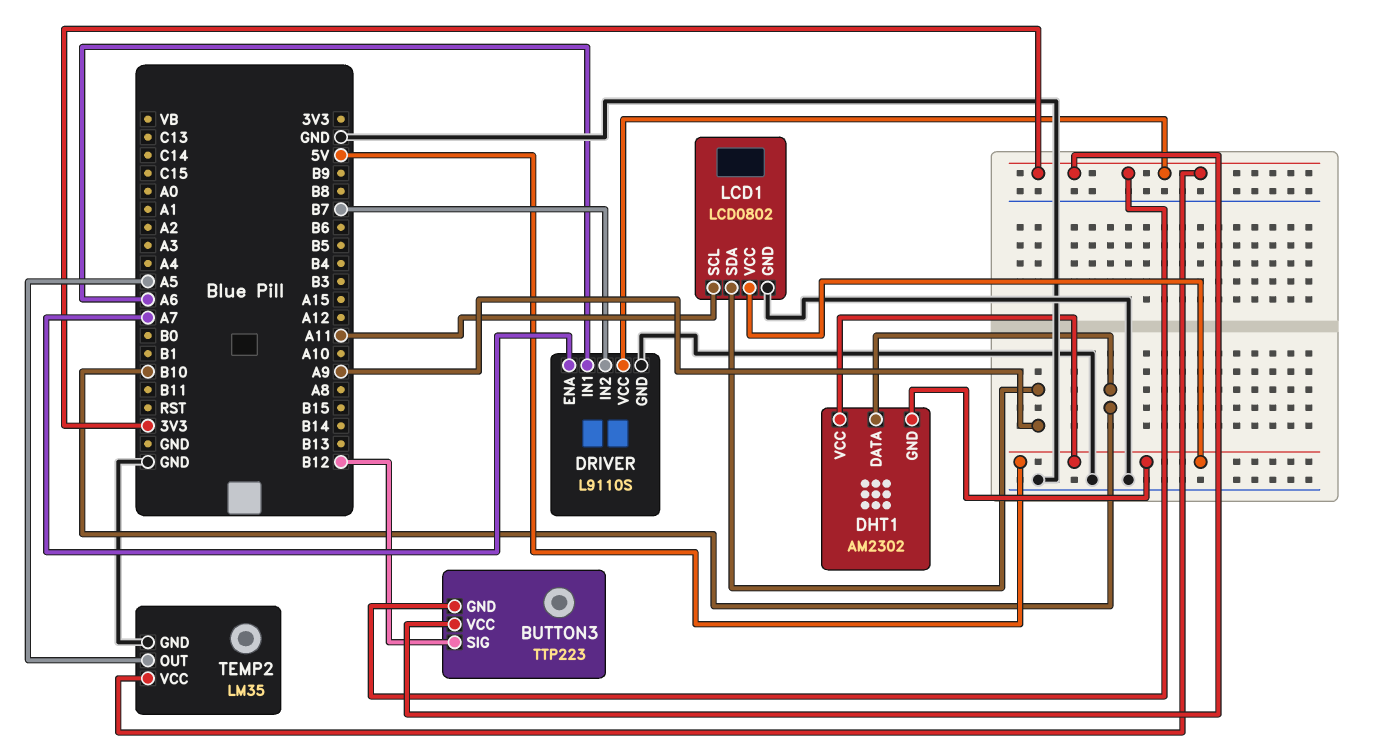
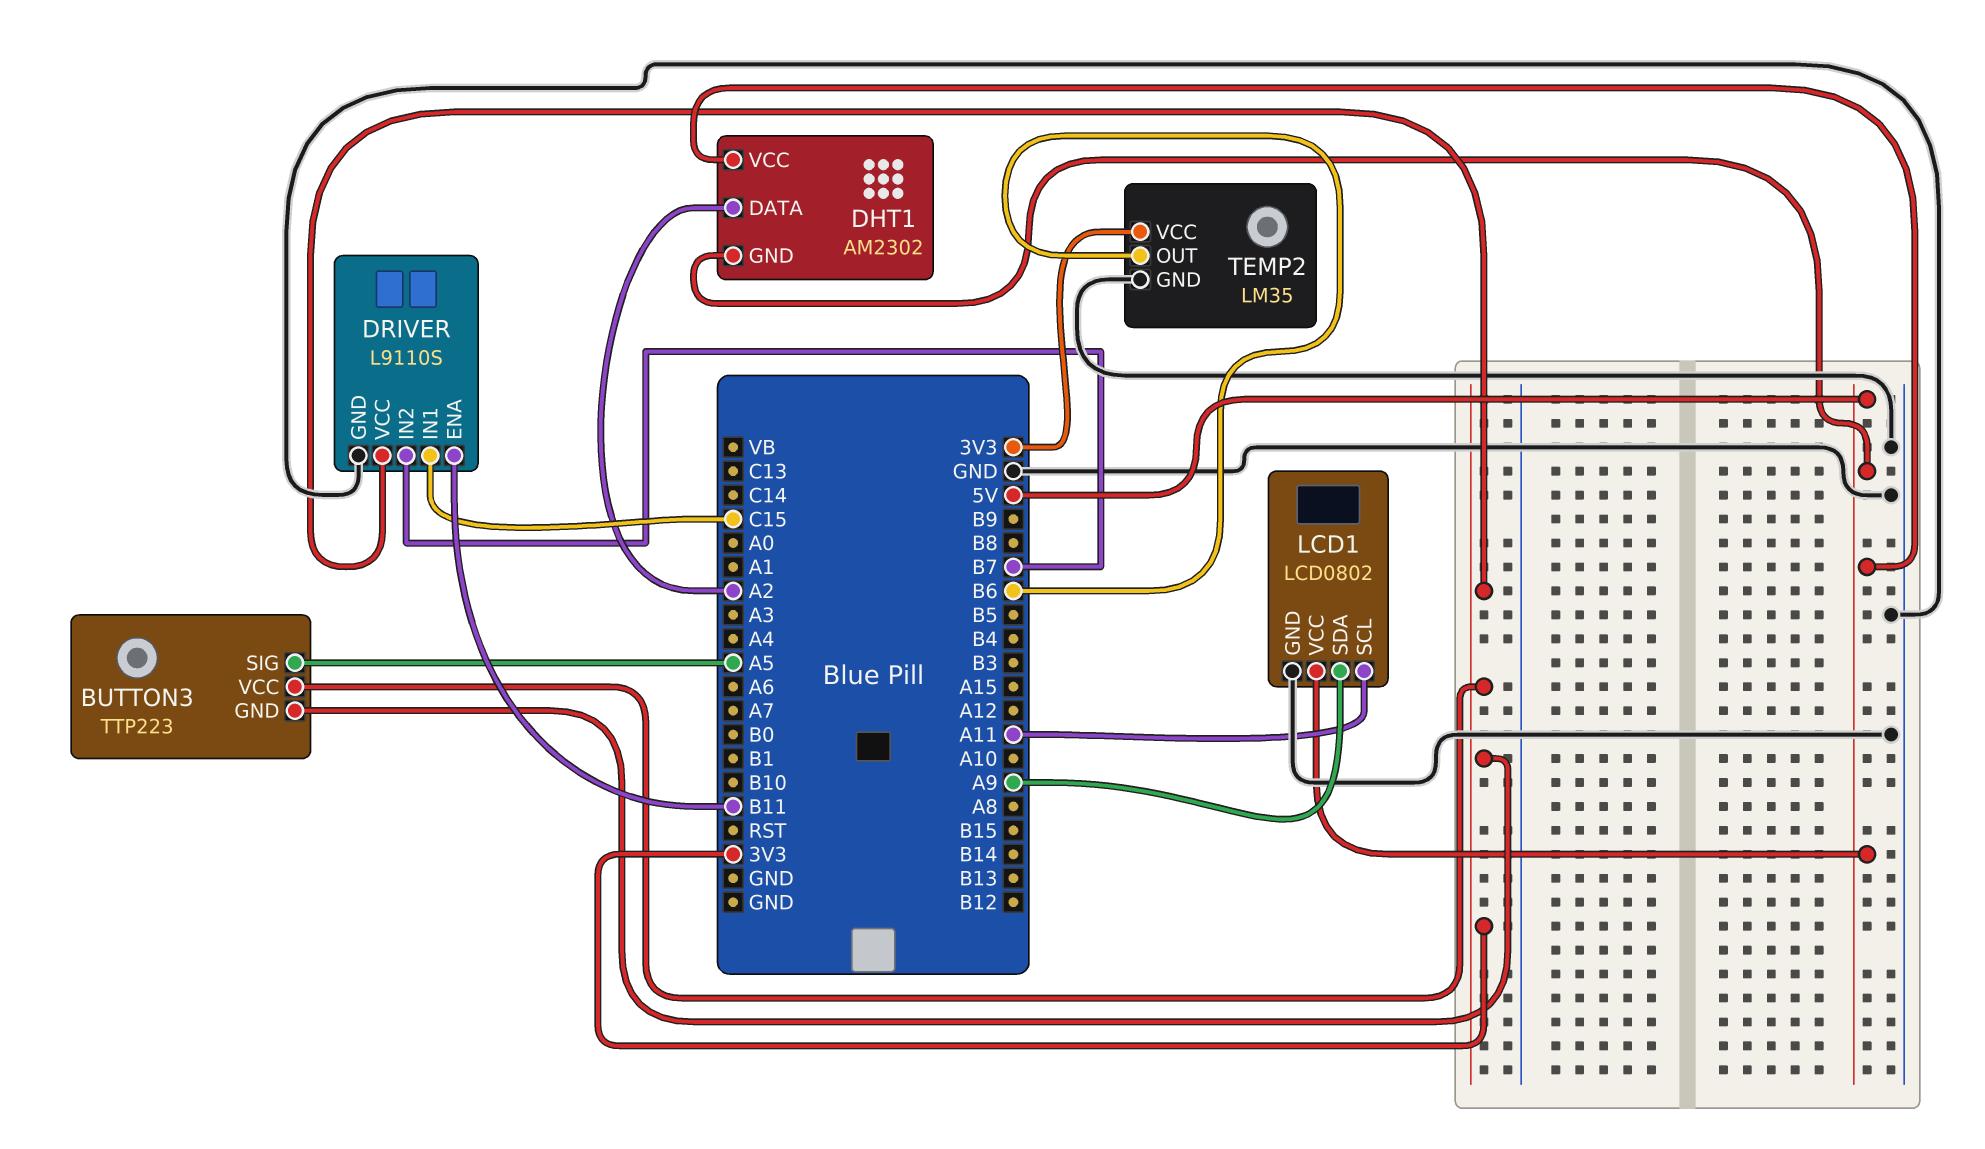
BUTTON3 pin SIG: B12 -> A5
DHT1 pin DATA: B10 -> A2
DRIVER pin ENA: A7 -> B11
DRIVER pin IN1: A6 -> C15
TEMP2 pin OUT: A5 -> B6

